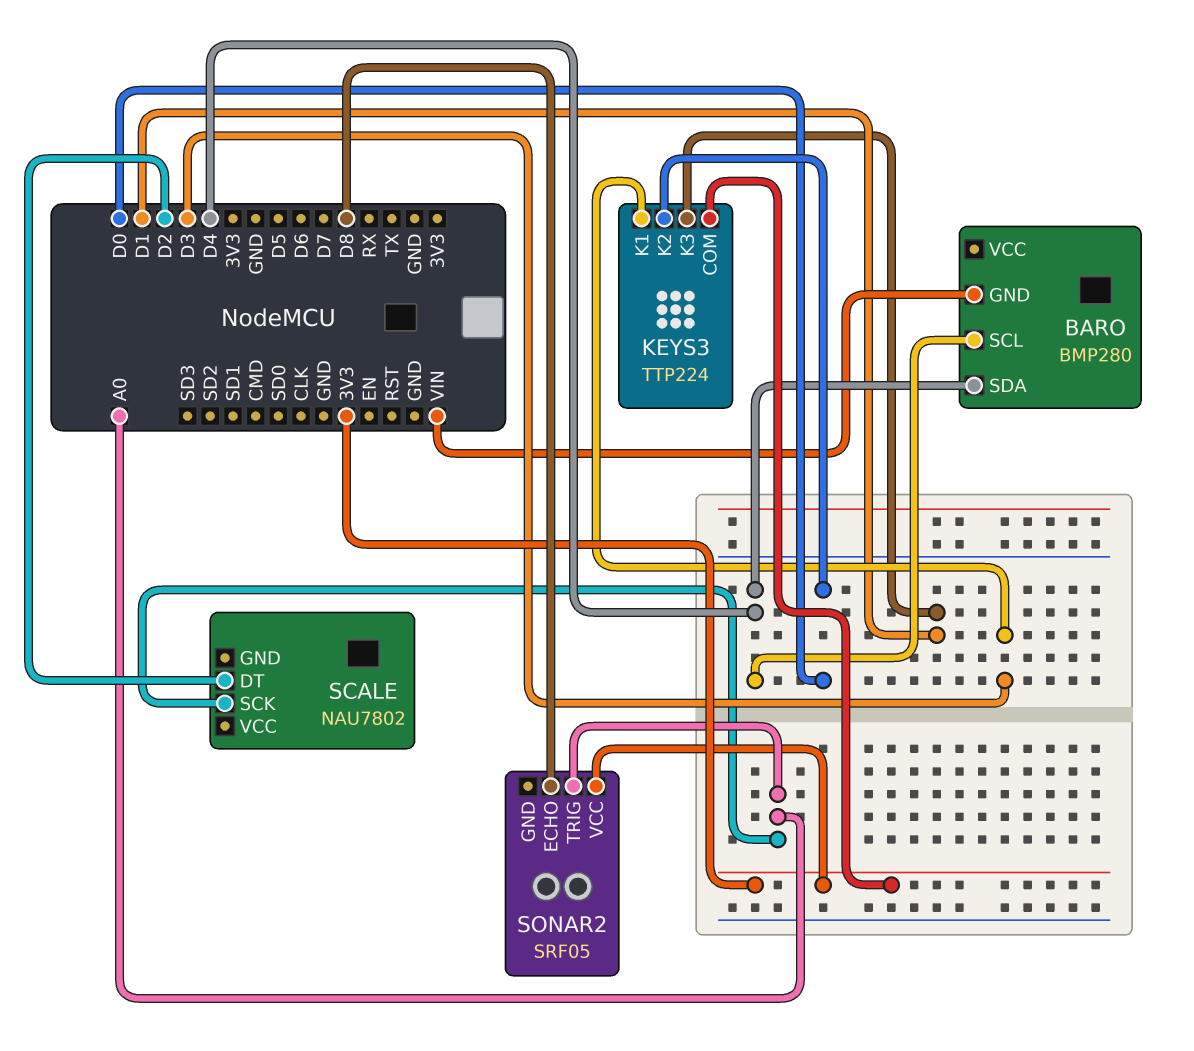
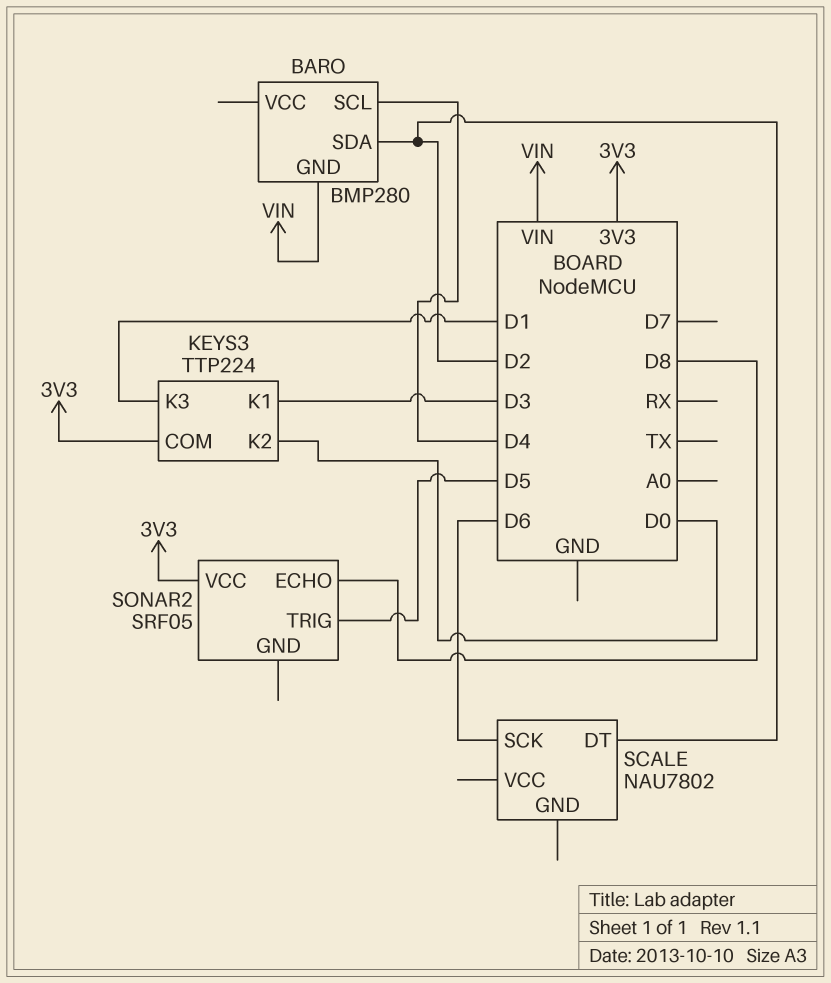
BARO pin SDA: D4 -> D2
SCALE pin SCK: A0 -> D6
SONAR2 pin TRIG: A0 -> D5

